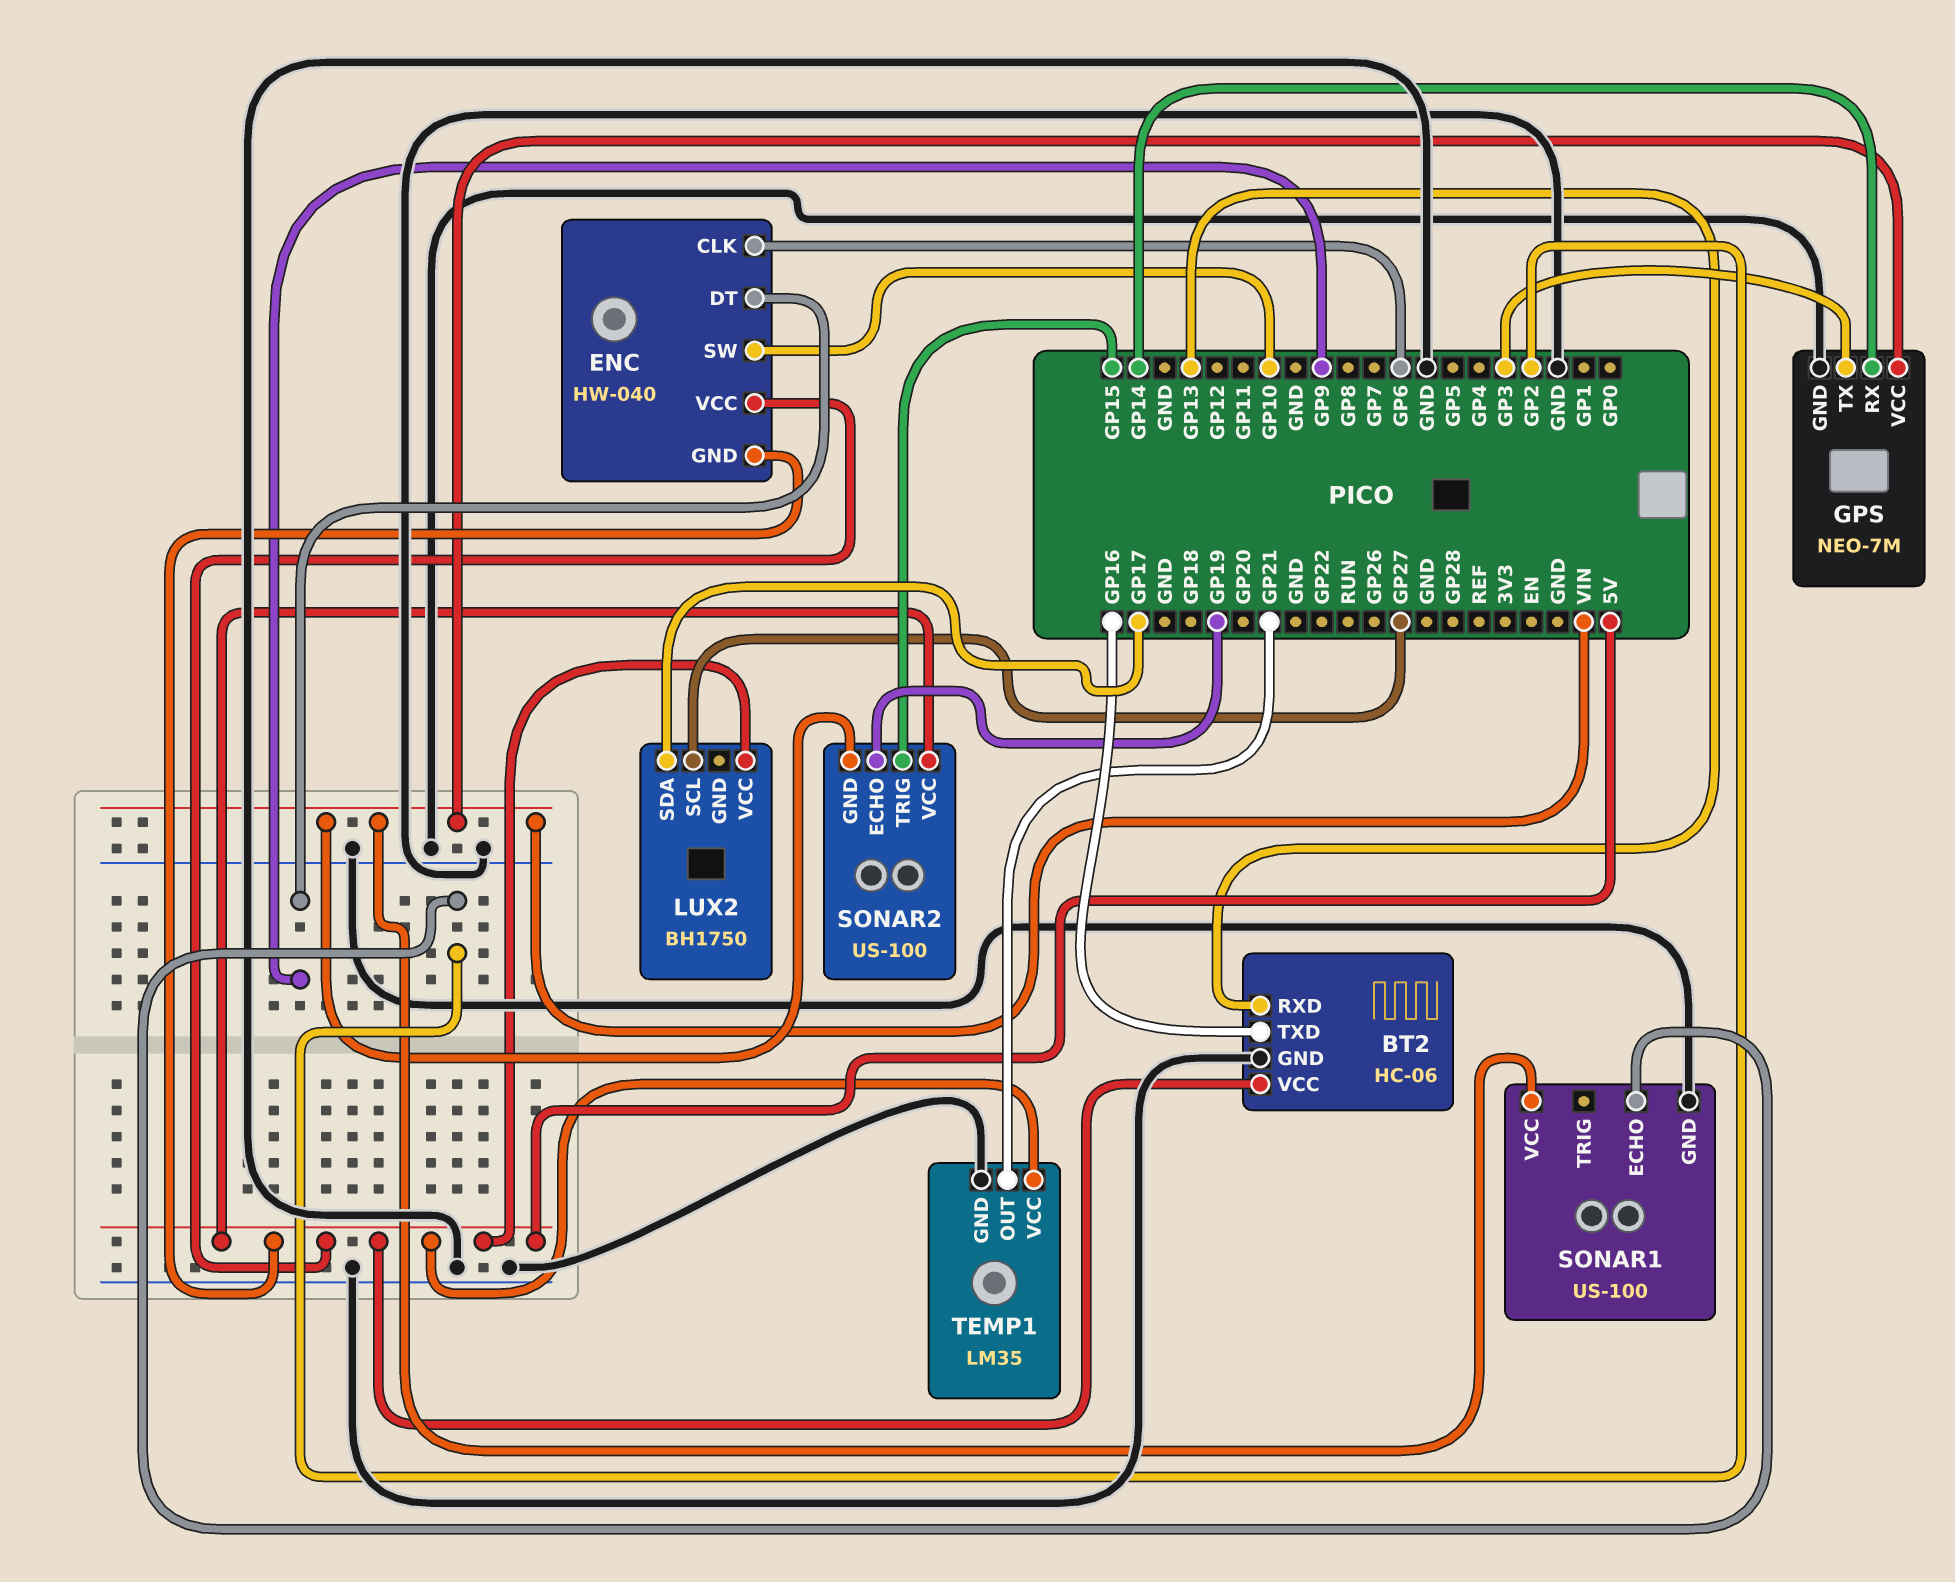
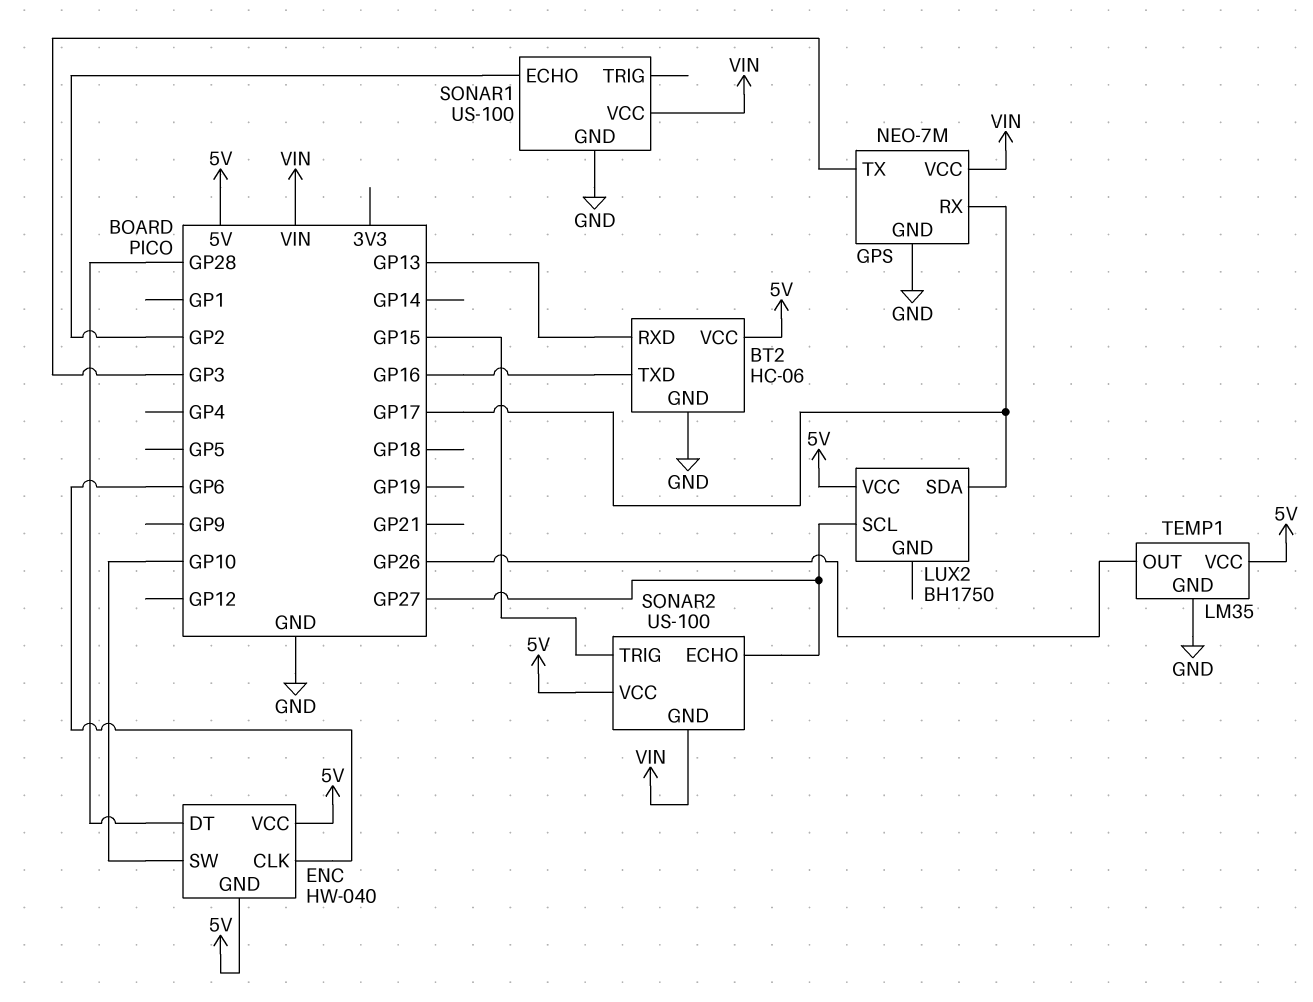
ENC pin DT: GP9 -> GP28
GPS pin RX: GP14 -> GP17
SONAR2 pin ECHO: GP19 -> GP27
TEMP1 pin OUT: GP21 -> GP26

